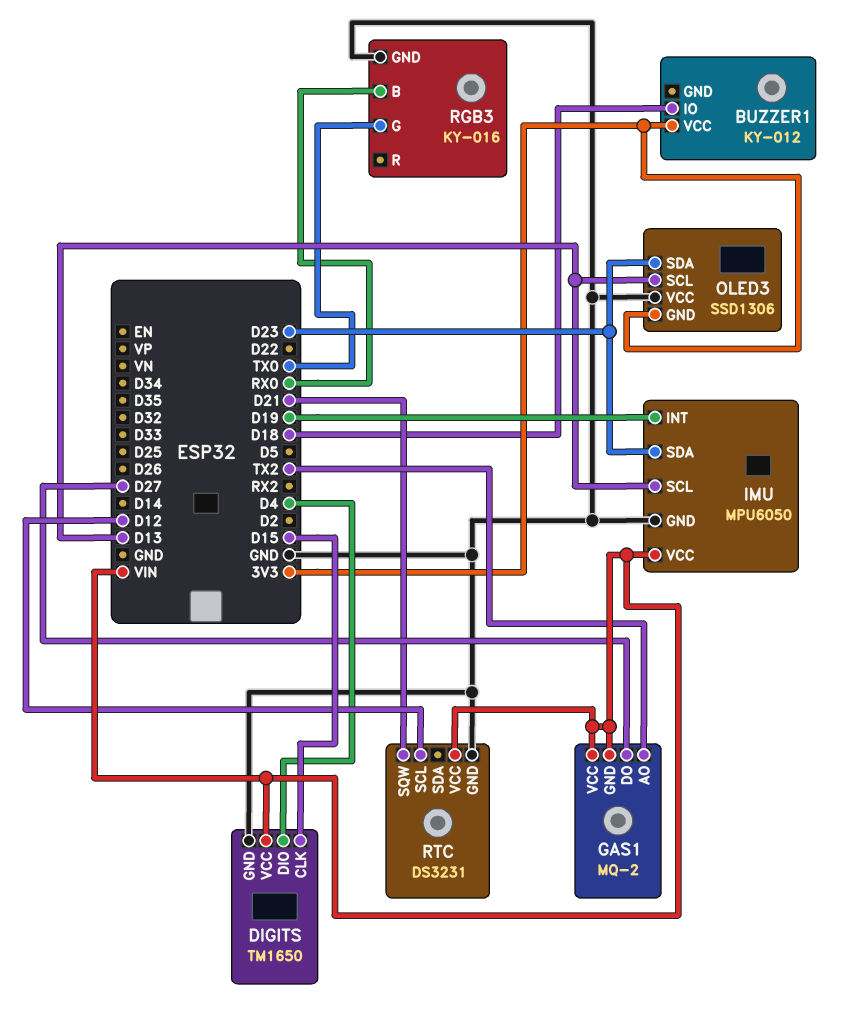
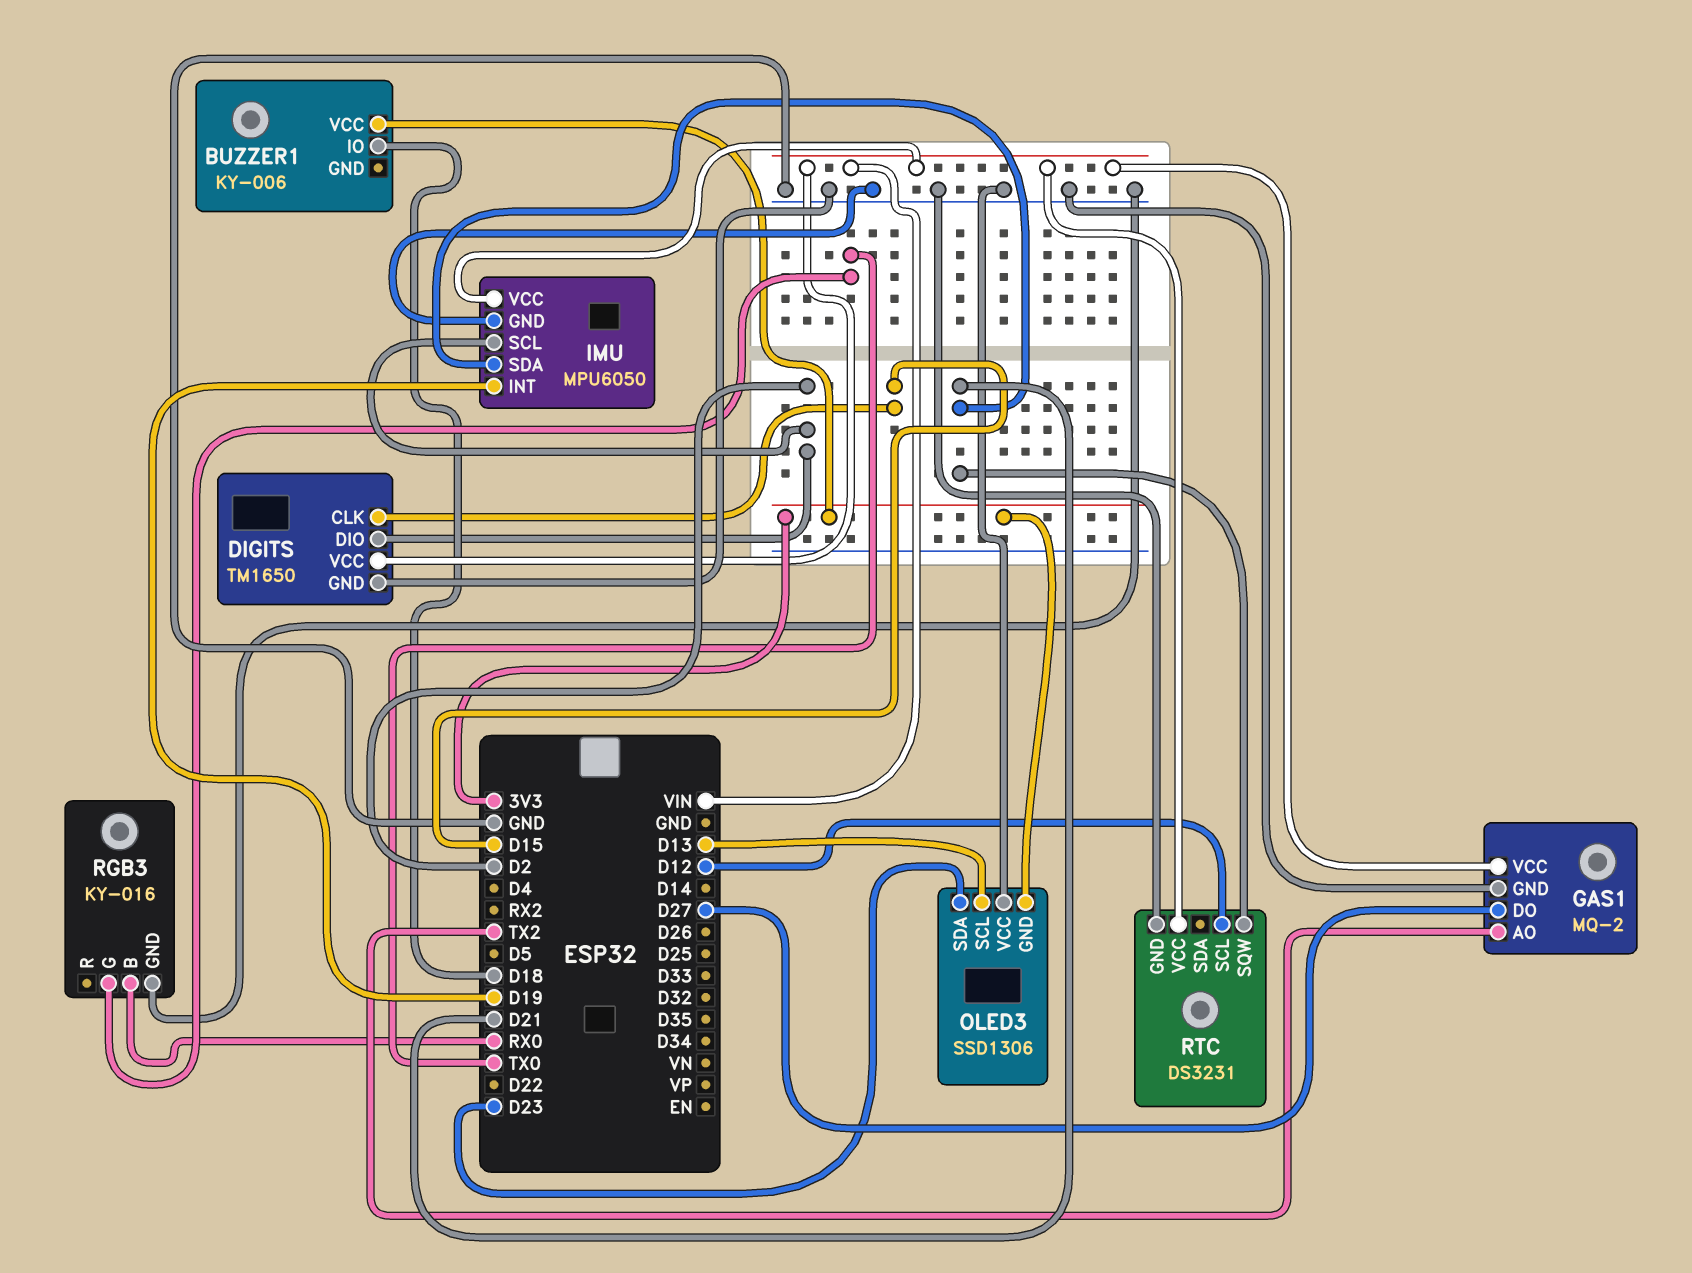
BUZZER1: KY-012 -> KY-006
DIGITS pin DIO: D4 -> D2
GAS1 pin GND: VIN -> GND
IMU pin SCL: D13 -> D2
IMU pin SDA: D23 -> D21

